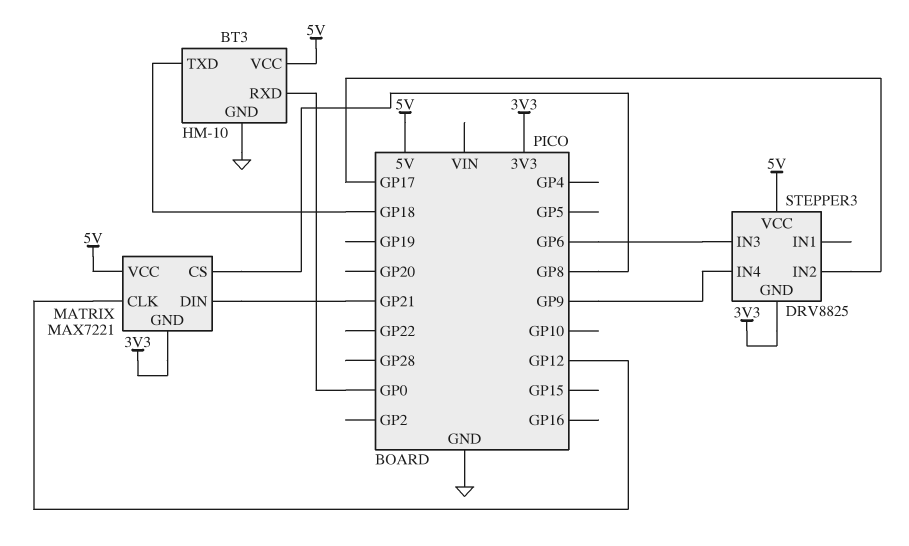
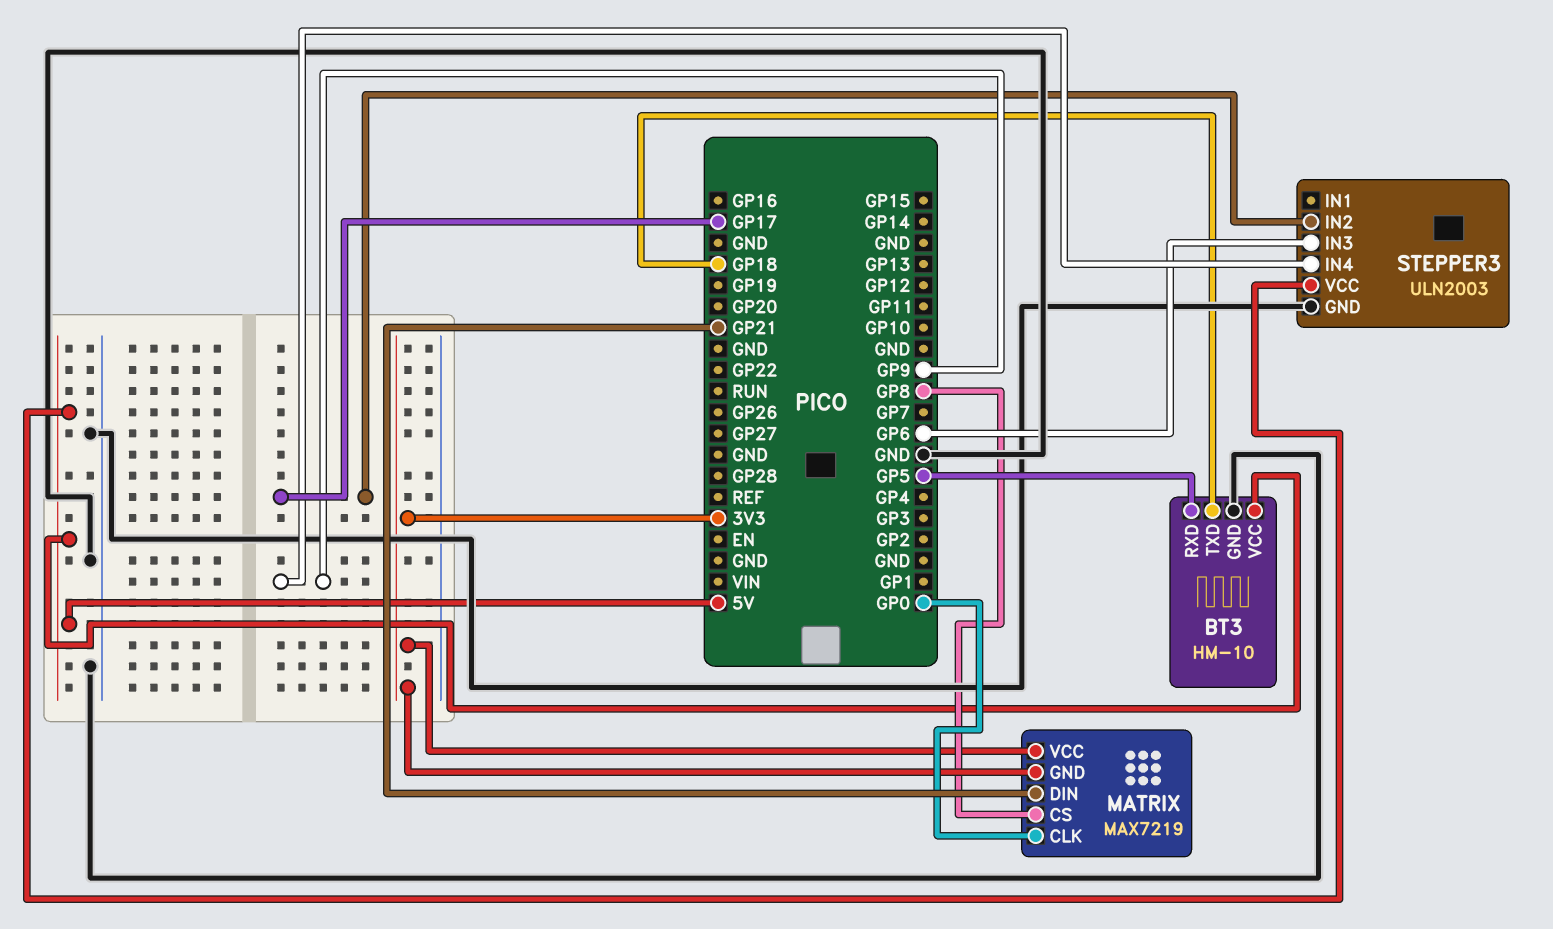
BT3 pin RXD: GP0 -> GP5
MATRIX: MAX7221 -> MAX7219
MATRIX pin CLK: GP12 -> GP0
MATRIX pin VCC: 5V -> 3V3
STEPPER3: DRV8825 -> ULN2003
STEPPER3 pin GND: 3V3 -> GND

